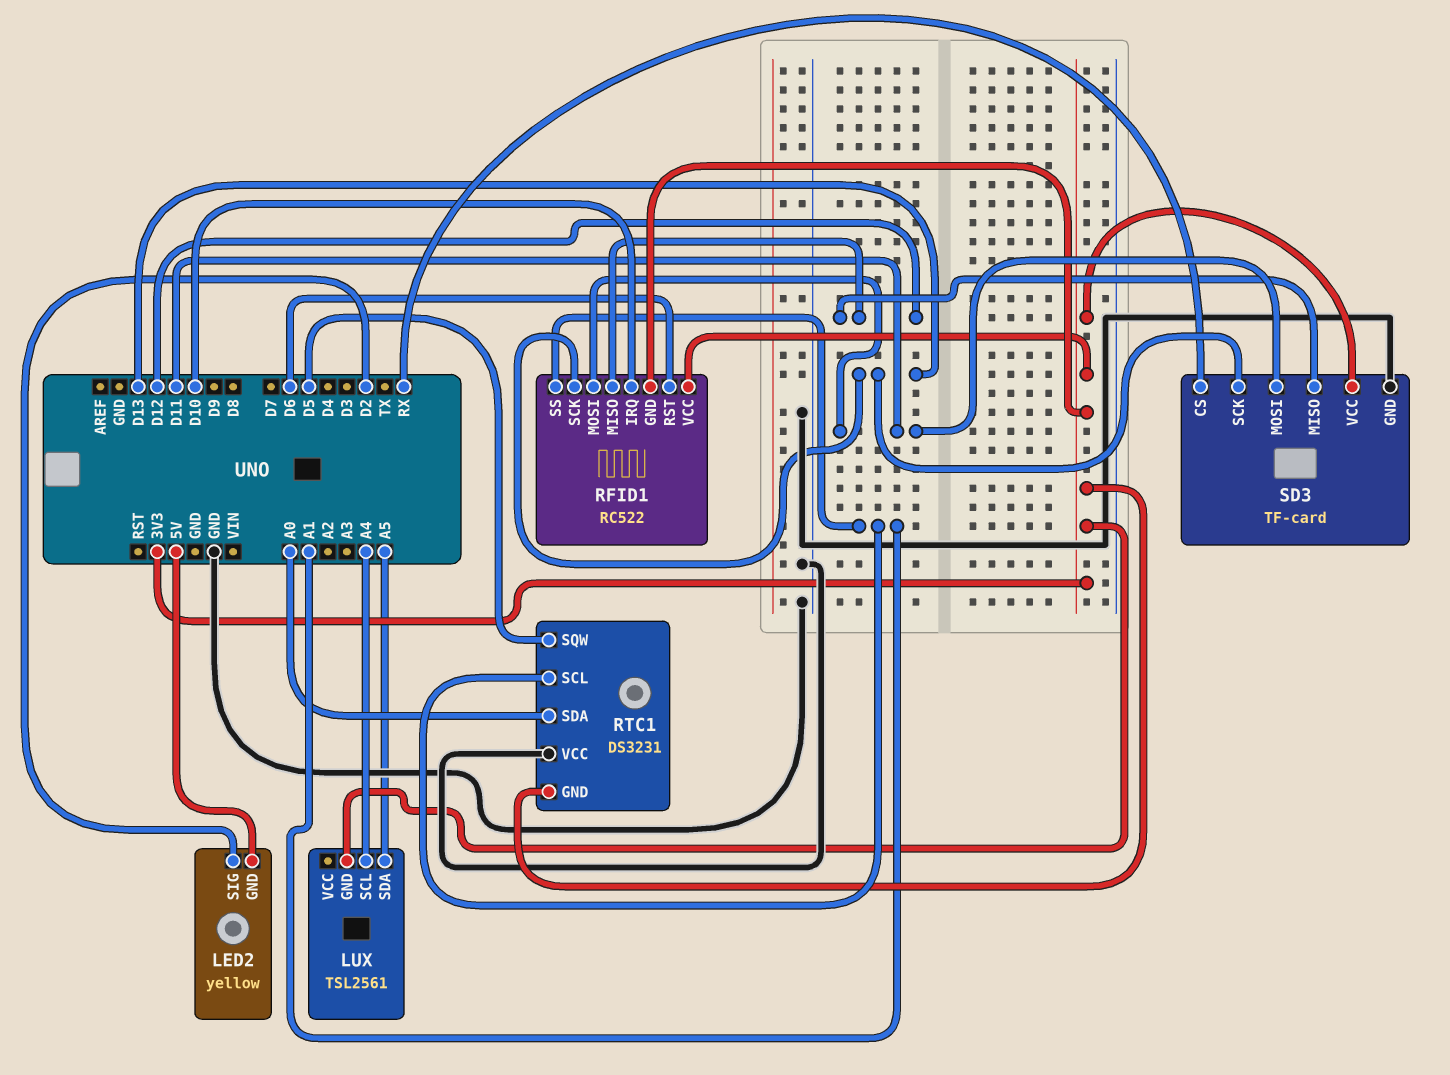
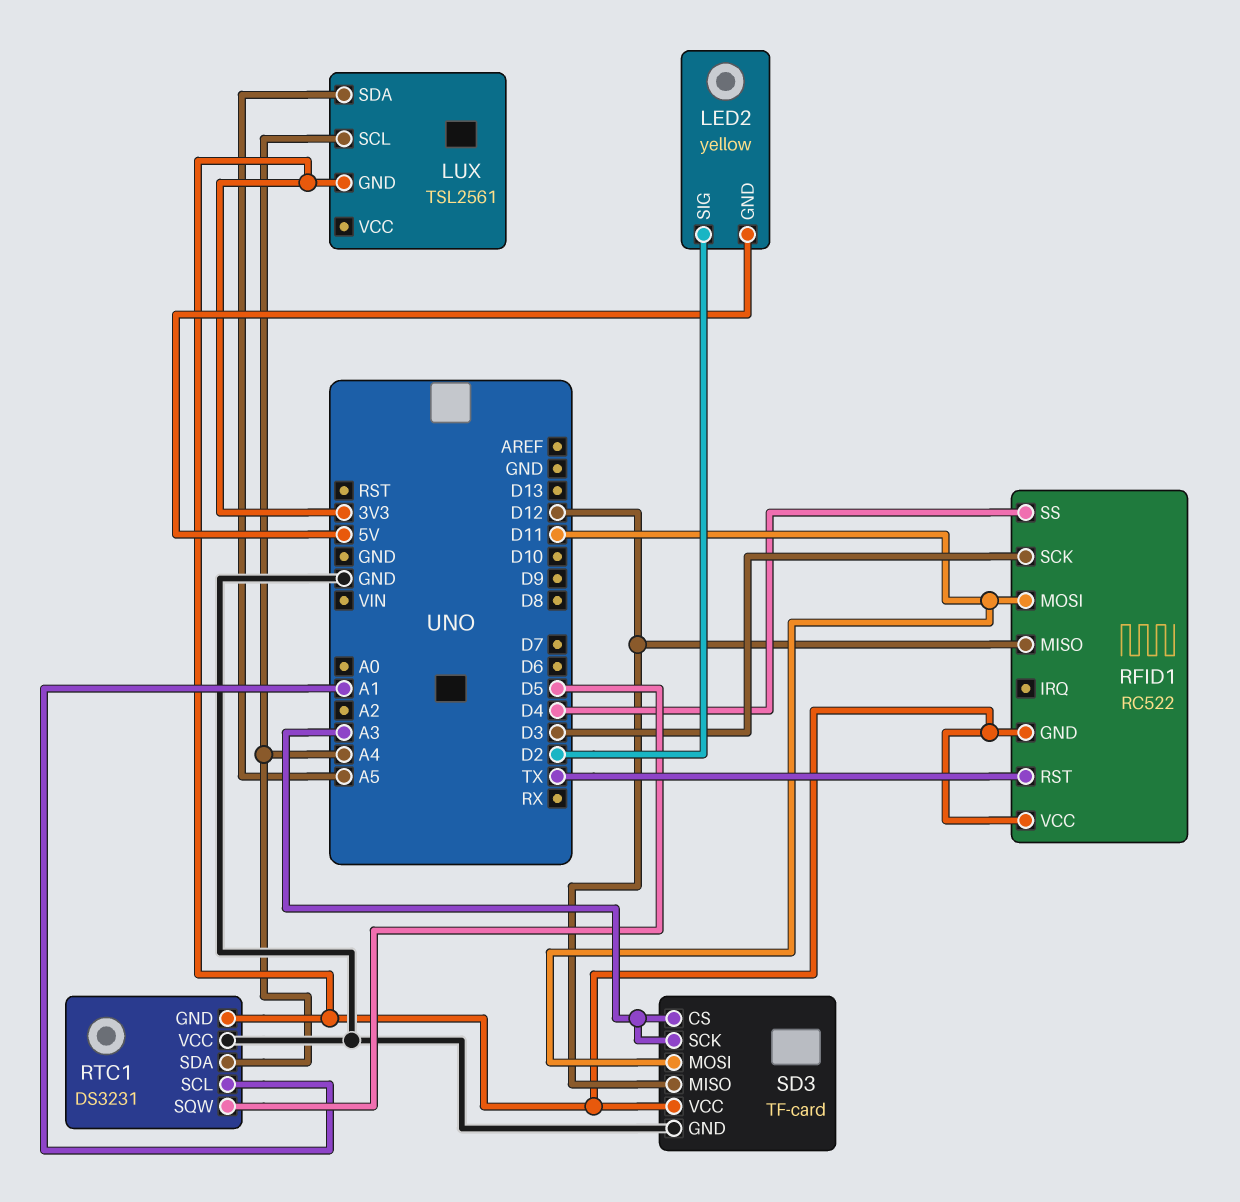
RFID1 pin IRQ: D10 -> none
RFID1 pin RST: D6 -> TX
RFID1 pin SCK: D13 -> D3
RFID1 pin SS: A1 -> D4
RTC1 pin SDA: A0 -> A4
SD3 pin CS: RX -> A3
SD3 pin SCK: D13 -> A3

